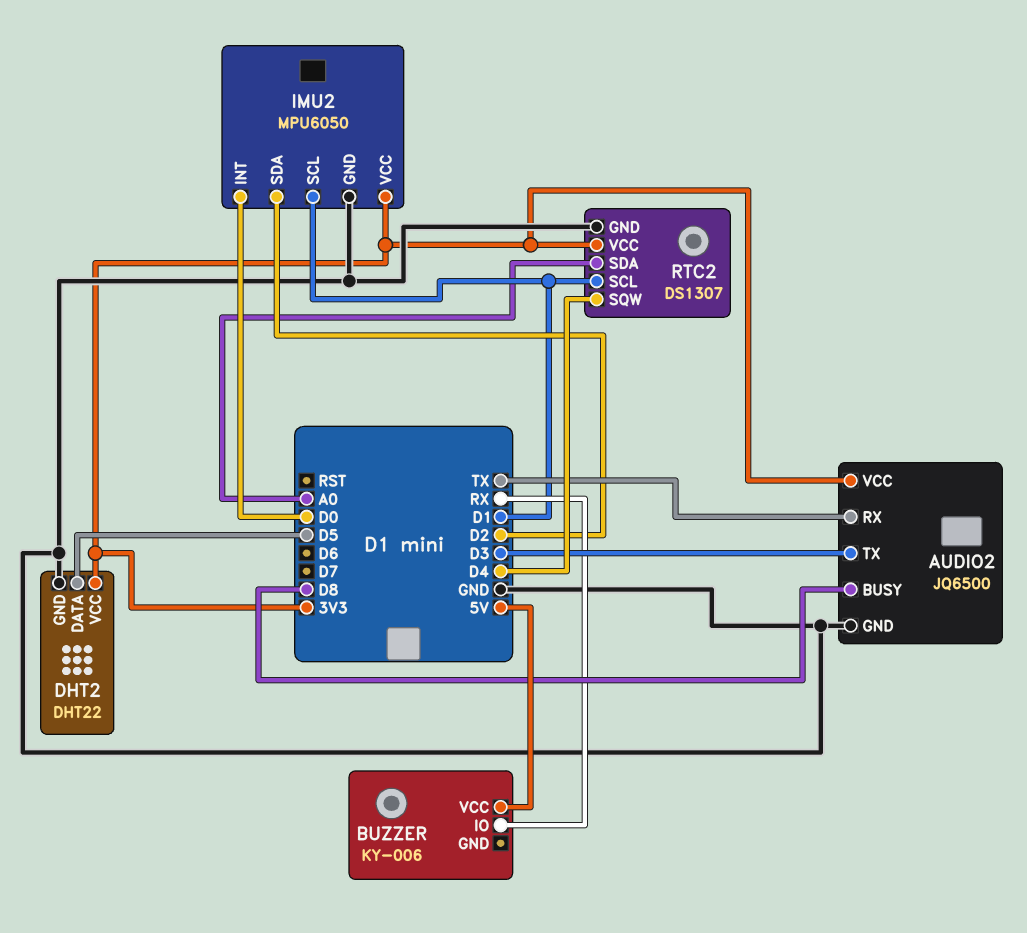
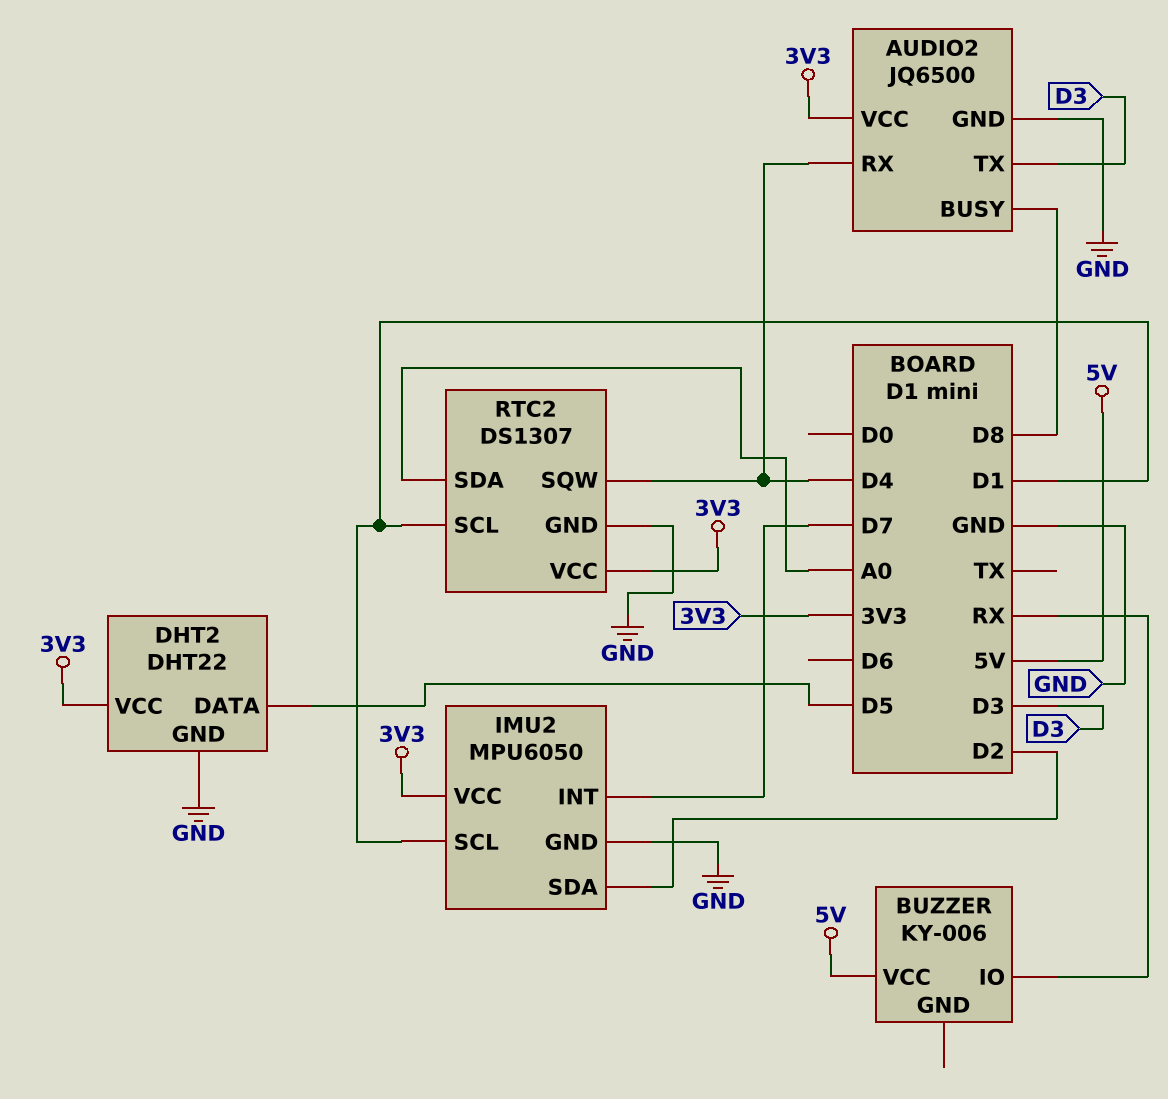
AUDIO2 pin RX: TX -> D4
IMU2 pin INT: D0 -> D7

